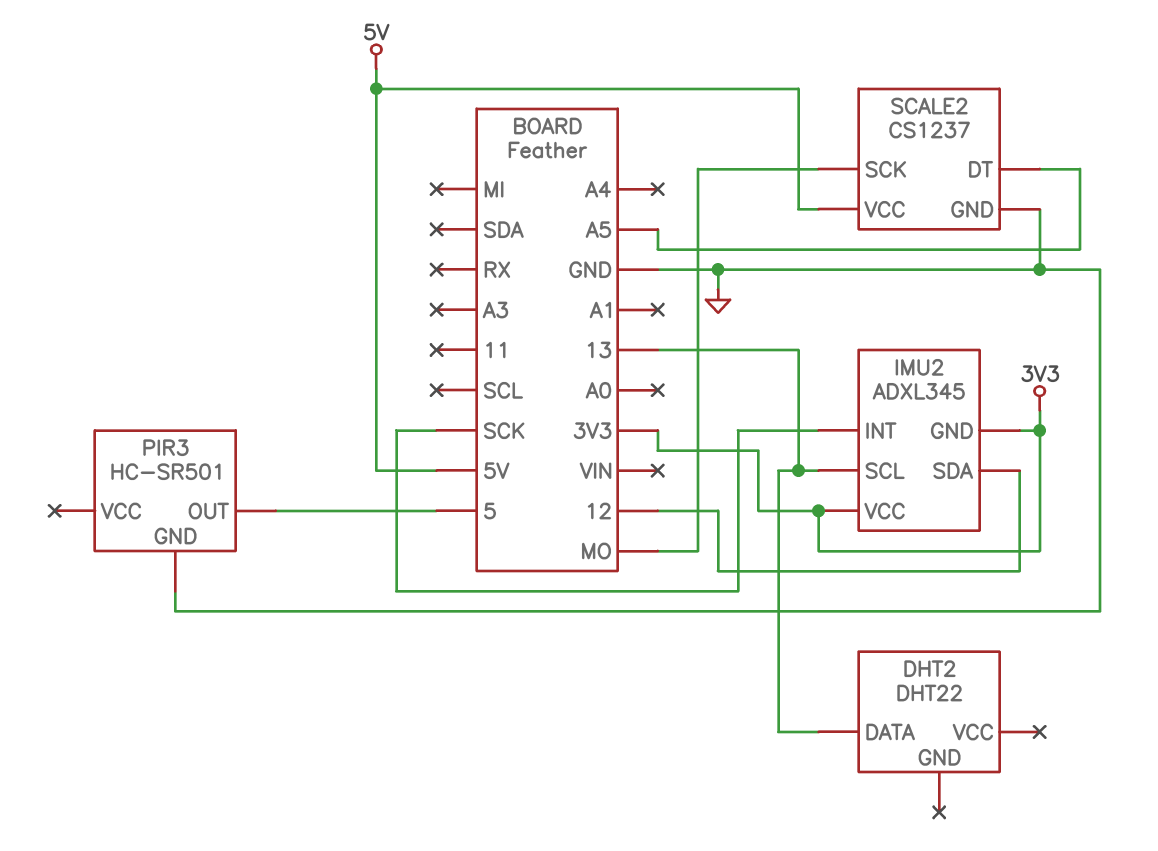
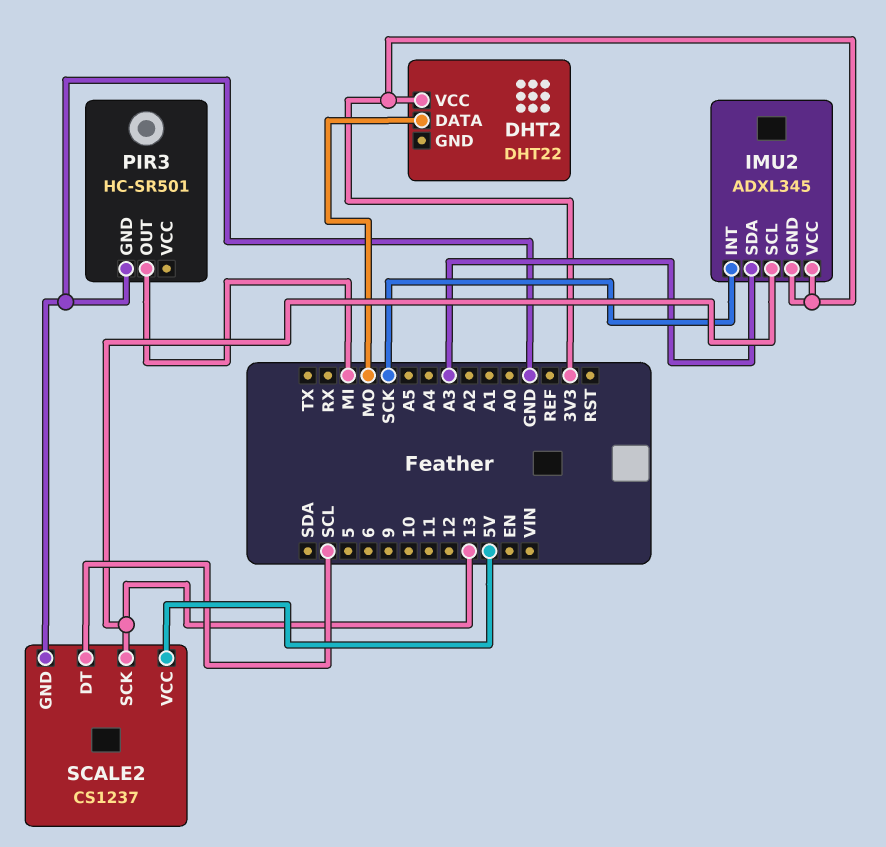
DHT2 pin DATA: 13 -> MO
DHT2 pin VCC: none -> 3V3
IMU2 pin SDA: 12 -> A3
PIR3 pin OUT: 5 -> MI
SCALE2 pin DT: A5 -> SCL
SCALE2 pin SCK: MO -> 13

